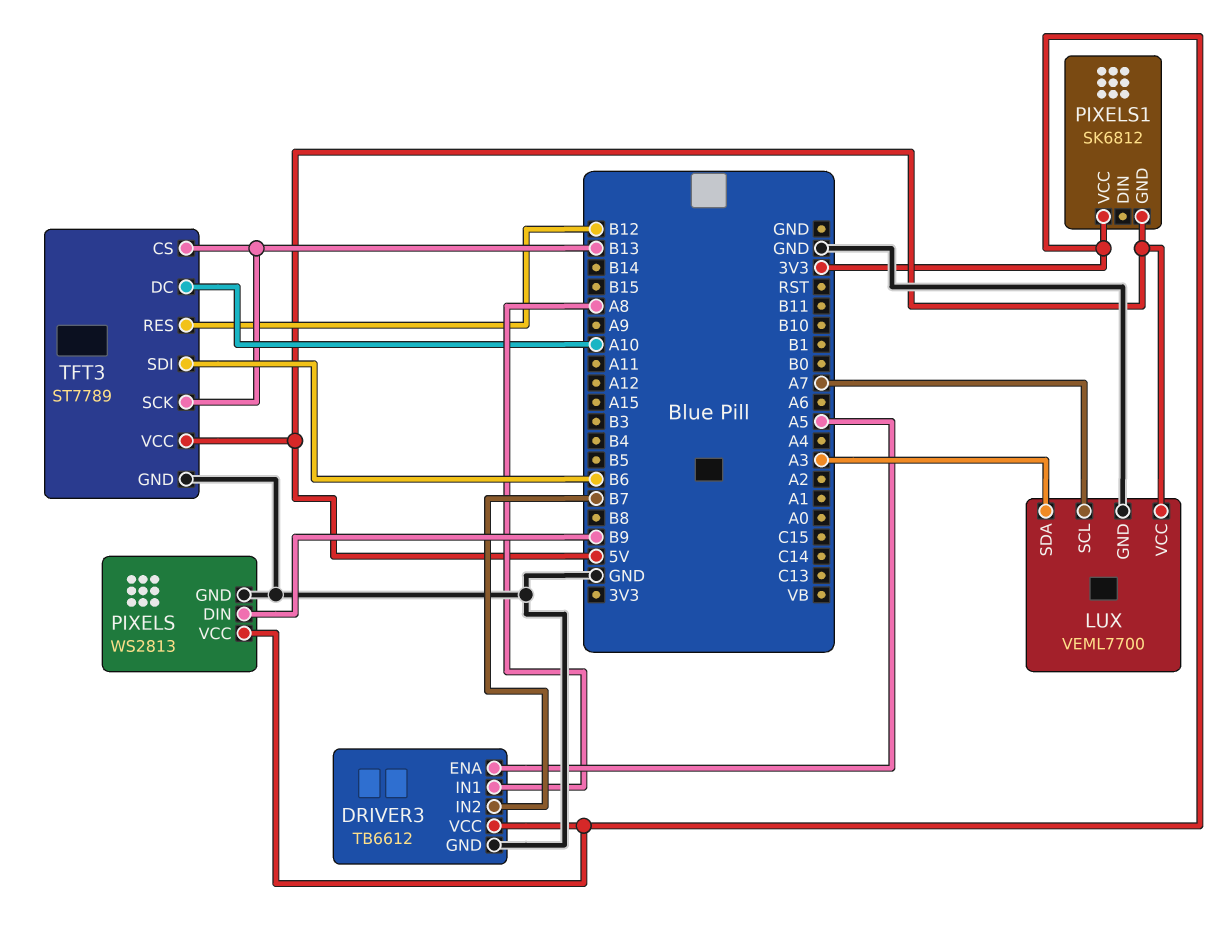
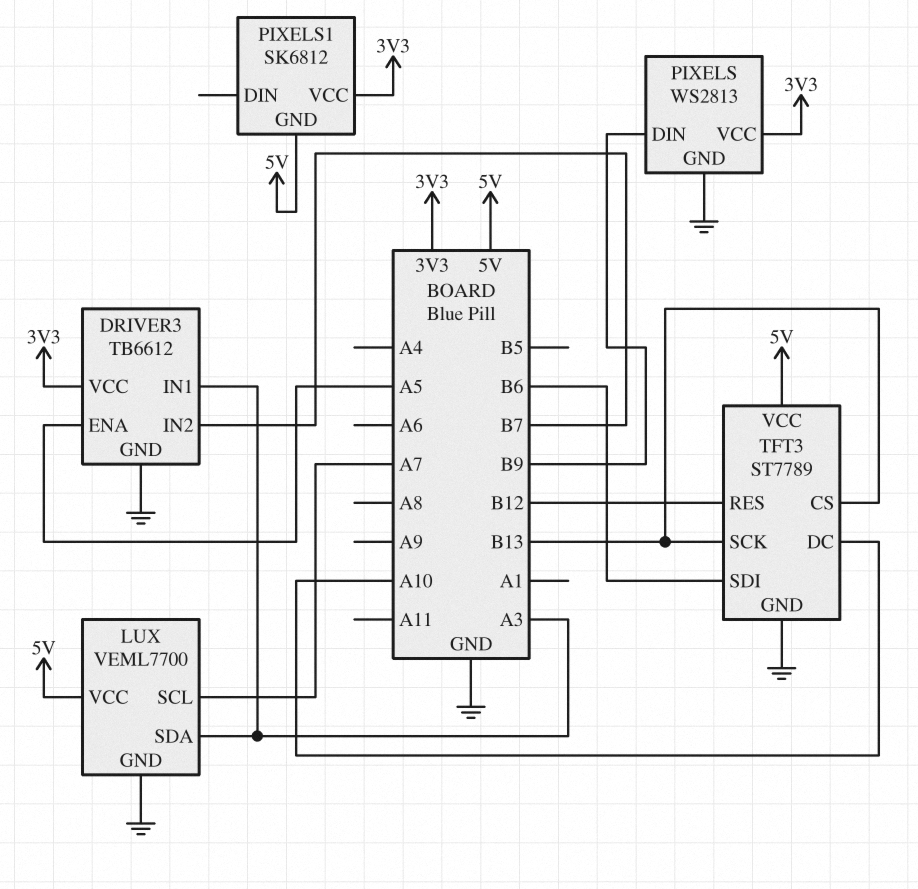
DRIVER3 pin IN1: A8 -> A3

